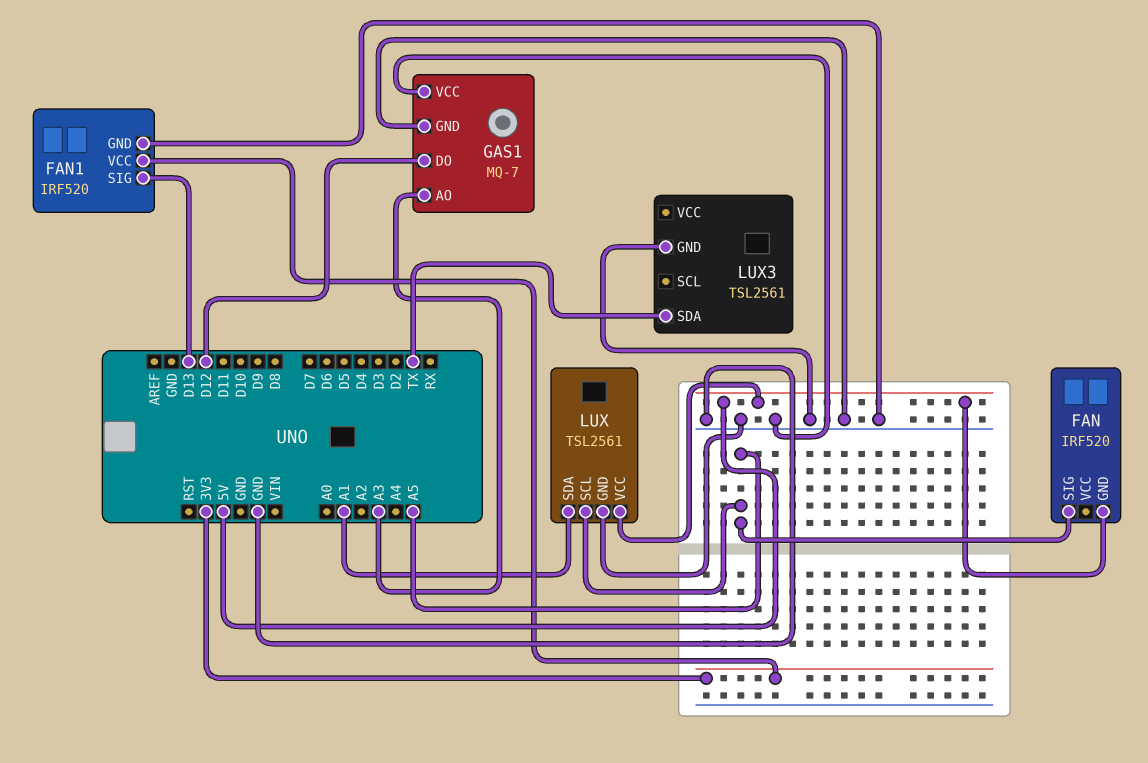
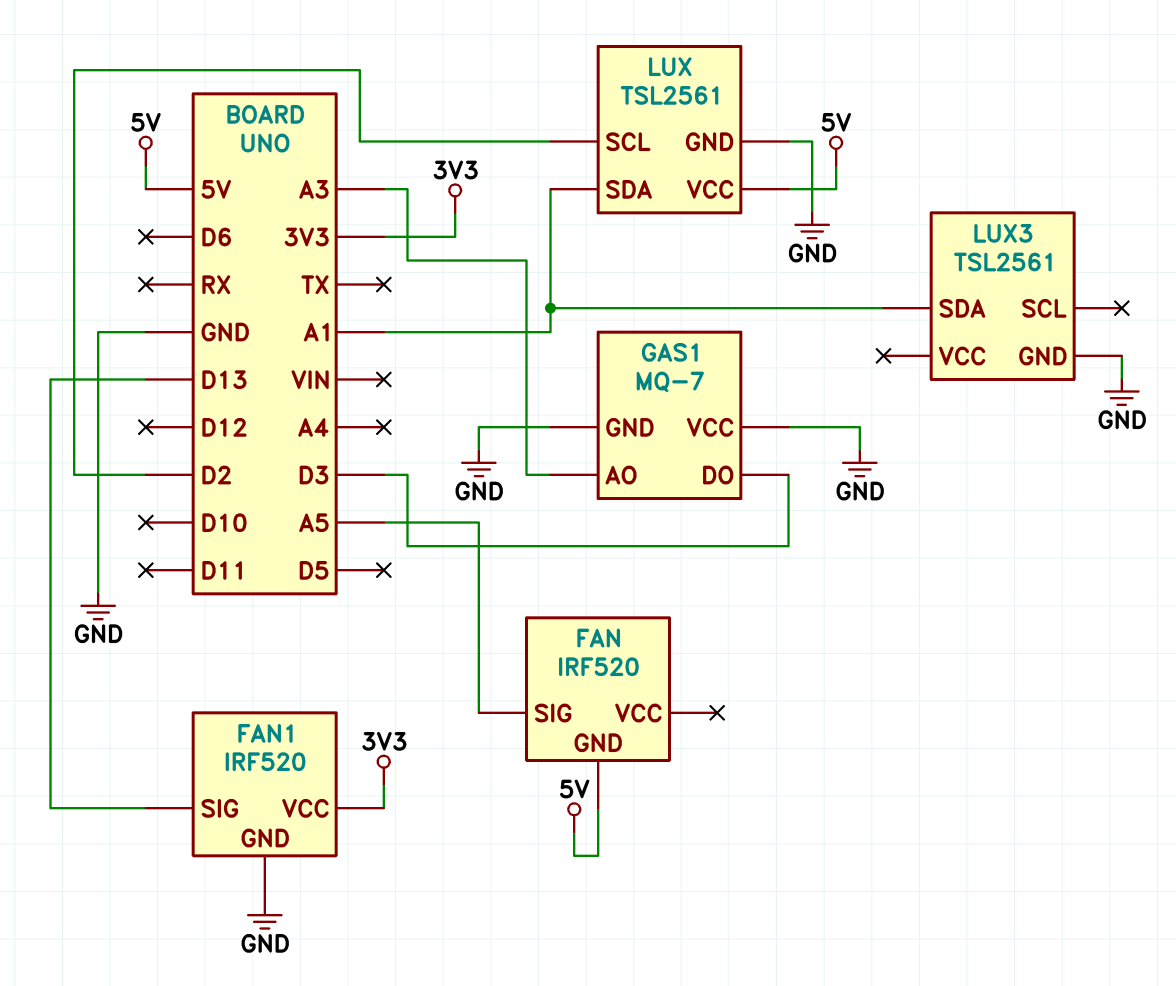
GAS1 pin DO: D12 -> D3
LUX pin SCL: A5 -> D2
LUX3 pin SDA: TX -> A1

